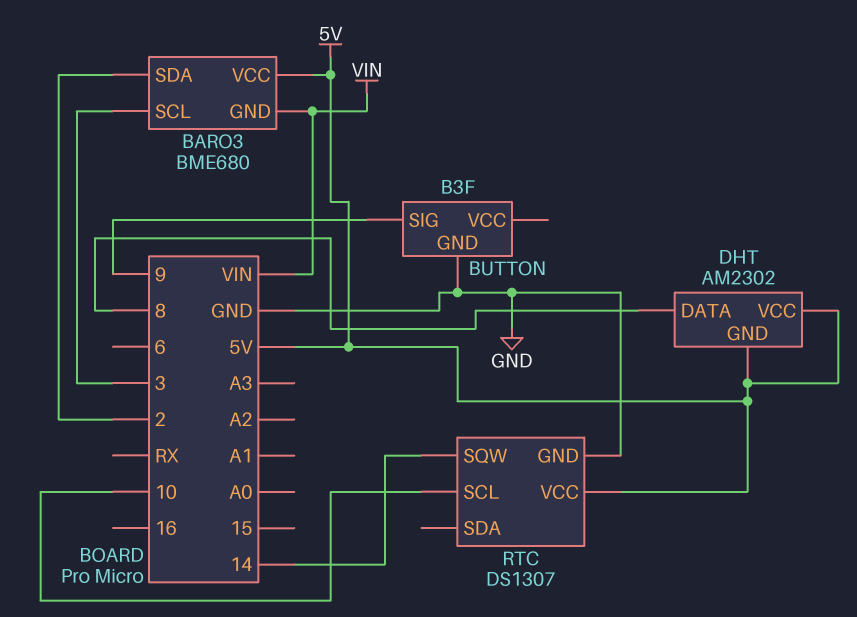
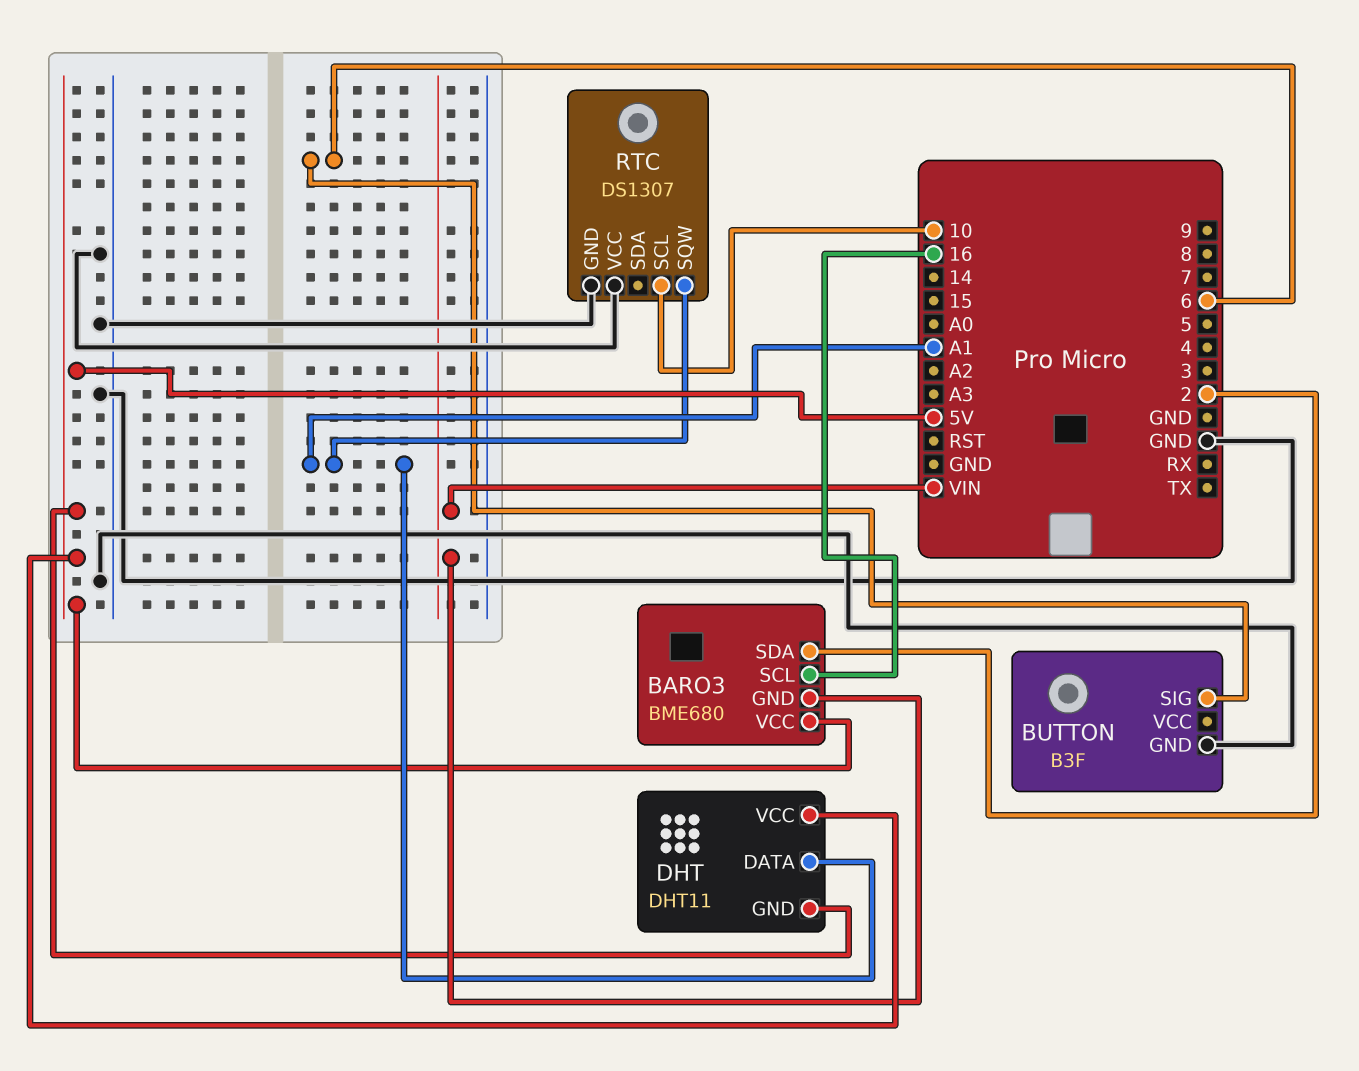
BARO3 pin SCL: 3 -> 16
BUTTON pin SIG: 9 -> 6
DHT: AM2302 -> DHT11
DHT pin DATA: 8 -> A1
RTC pin SQW: 14 -> A1
RTC pin VCC: 5V -> GND

